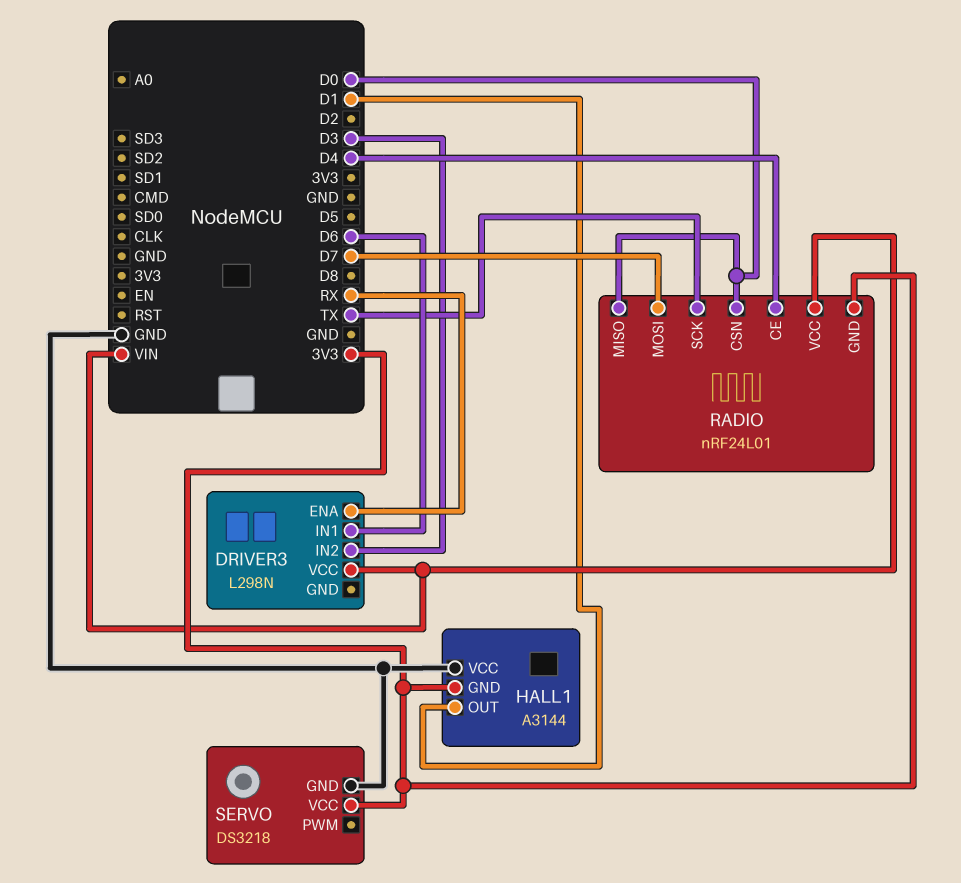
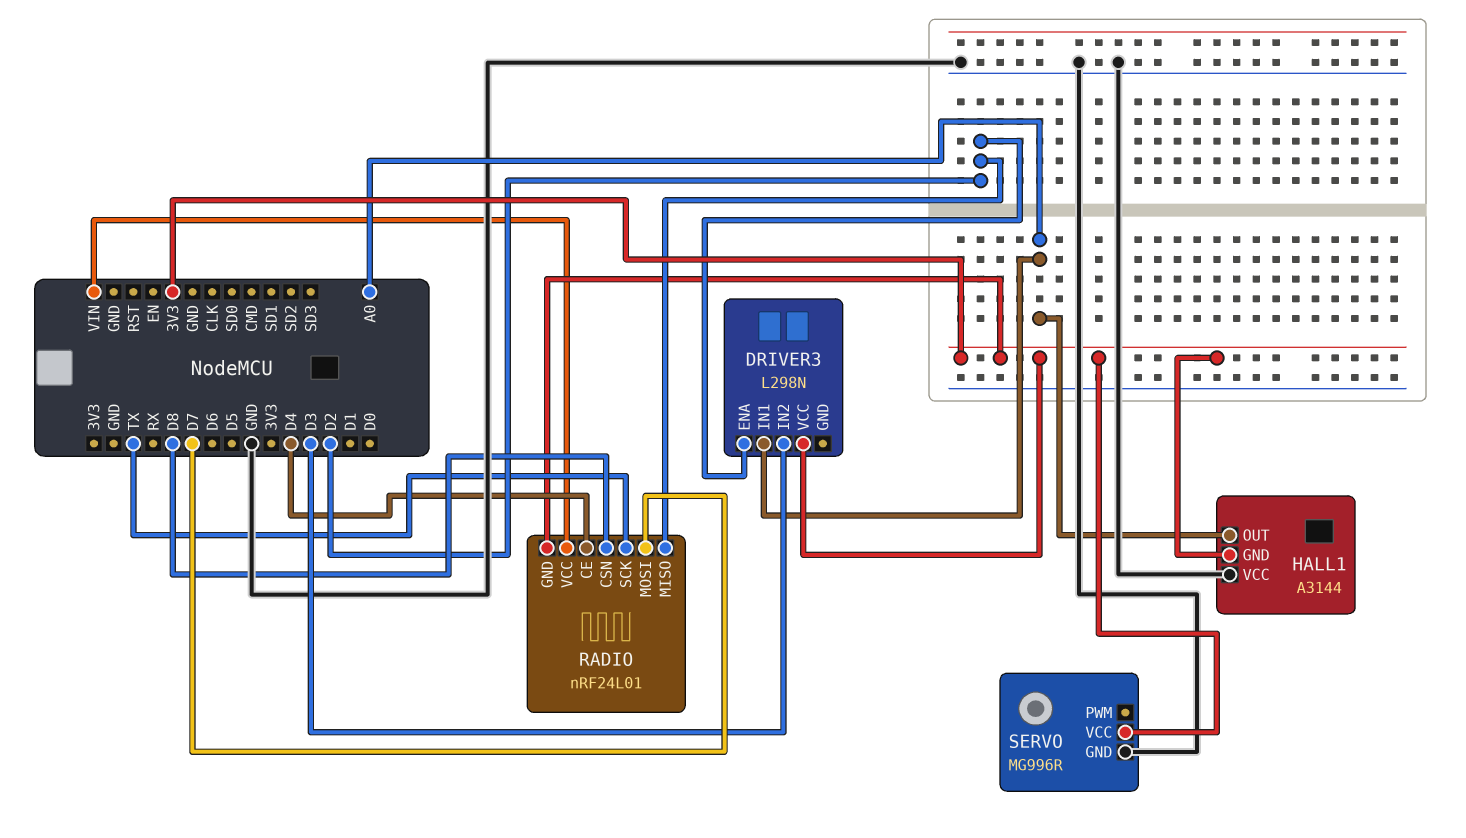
DRIVER3 pin ENA: RX -> D2
DRIVER3 pin IN1: D6 -> A0
DRIVER3 pin VCC: VIN -> 3V3
HALL1 pin OUT: D1 -> A0
RADIO pin CSN: D0 -> D8
RADIO pin MISO: D0 -> D2
SERVO: DS3218 -> MG996R

